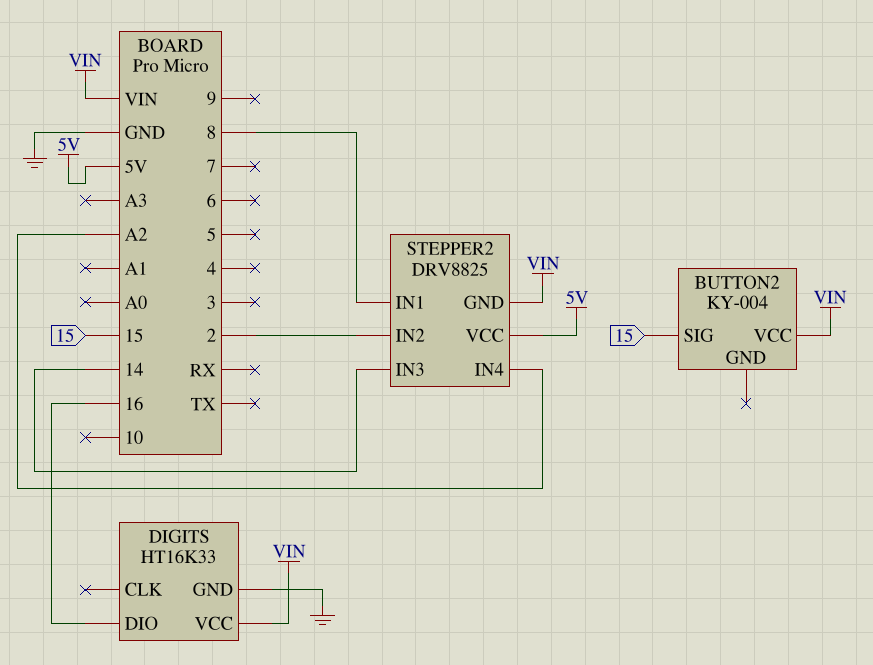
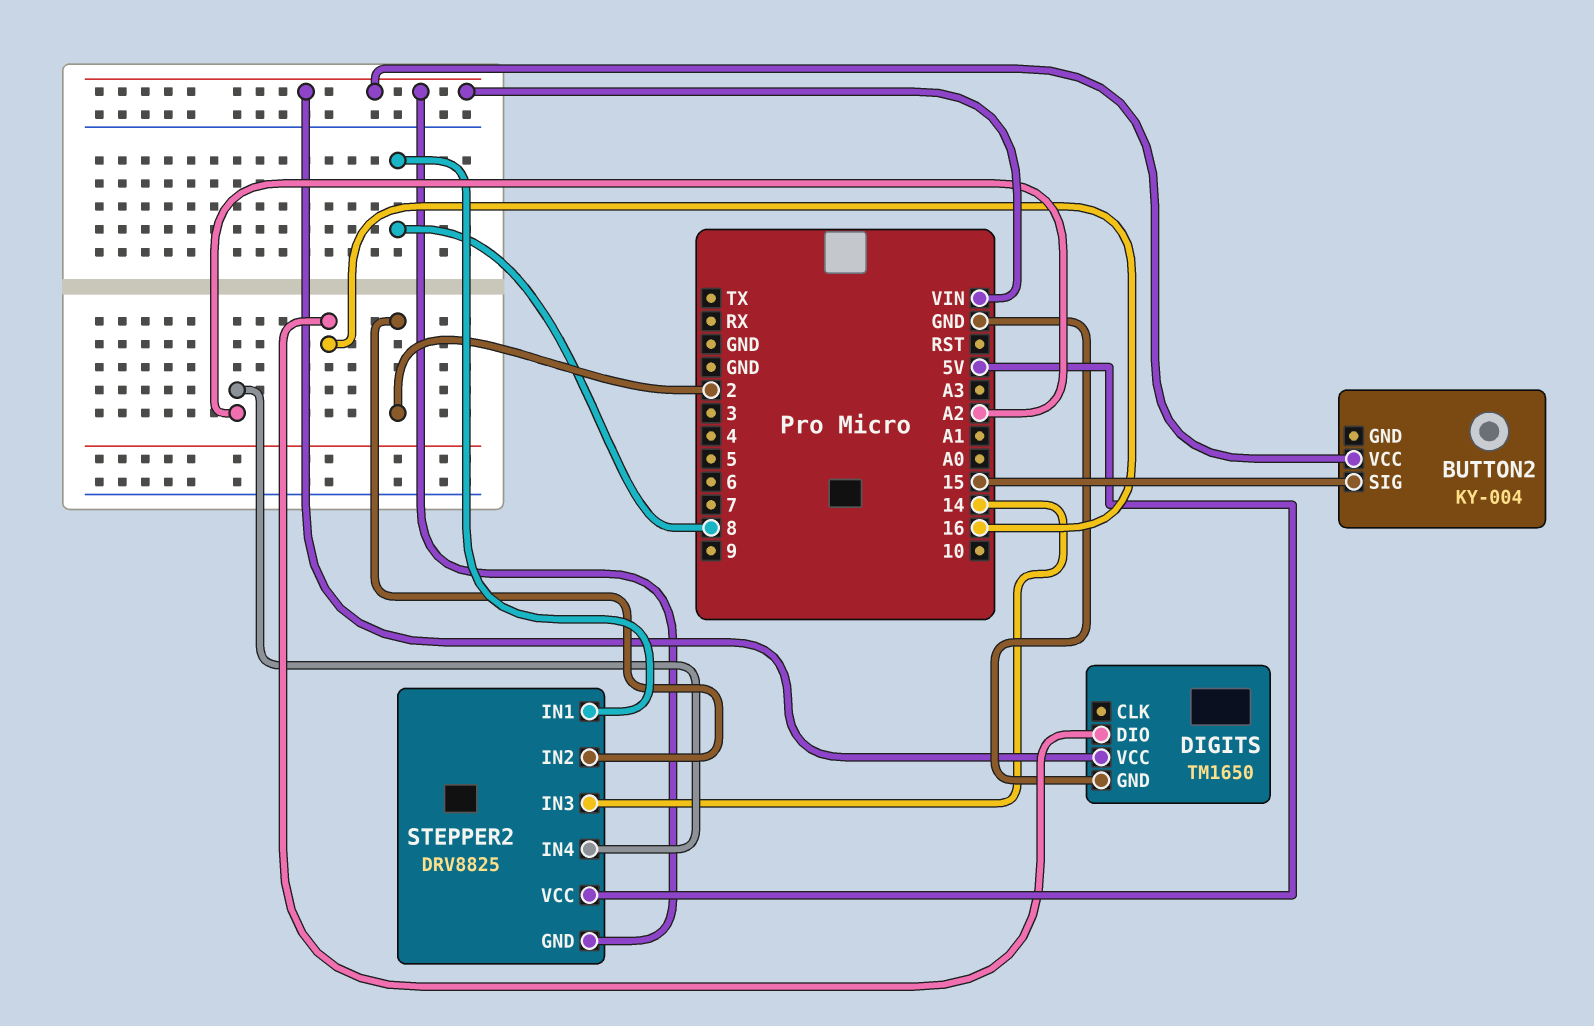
DIGITS: HT16K33 -> TM1650

